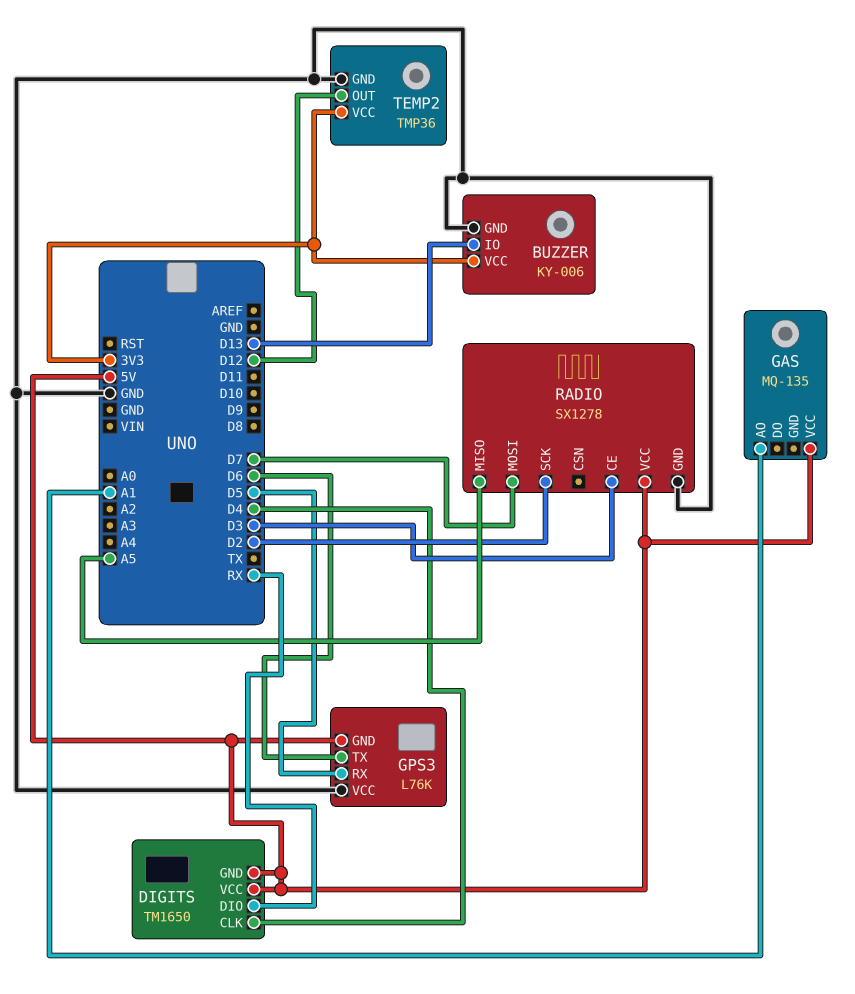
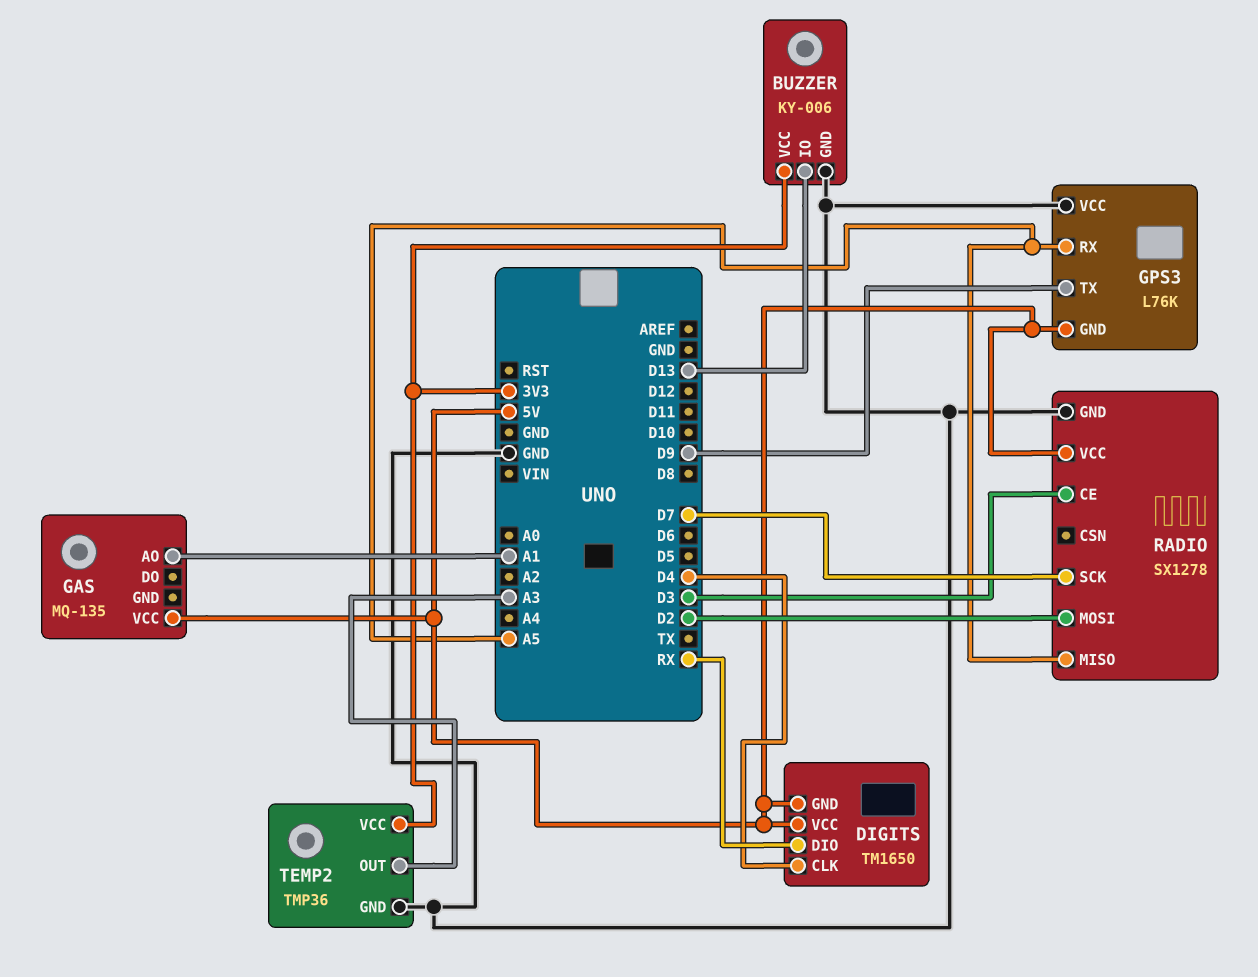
GPS3 pin RX: D5 -> A5
GPS3 pin TX: D6 -> D9
RADIO pin MOSI: D7 -> D2
RADIO pin SCK: D2 -> D7
TEMP2 pin OUT: D12 -> A3

